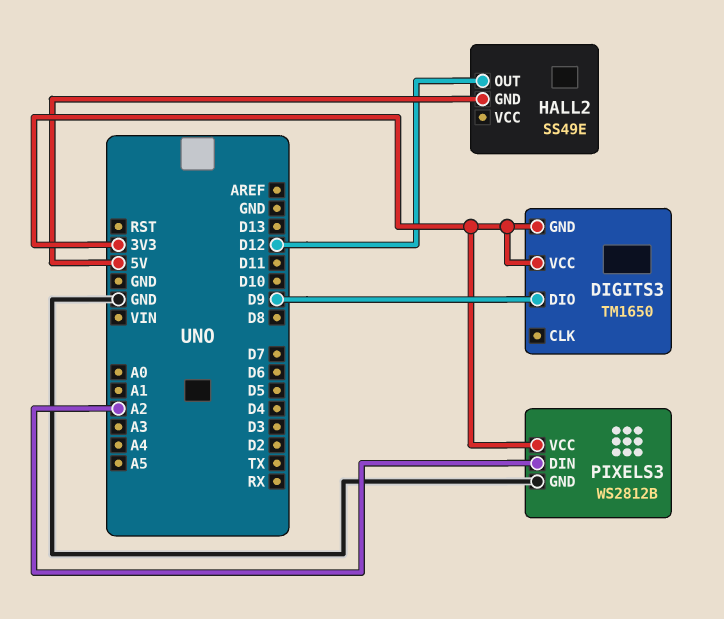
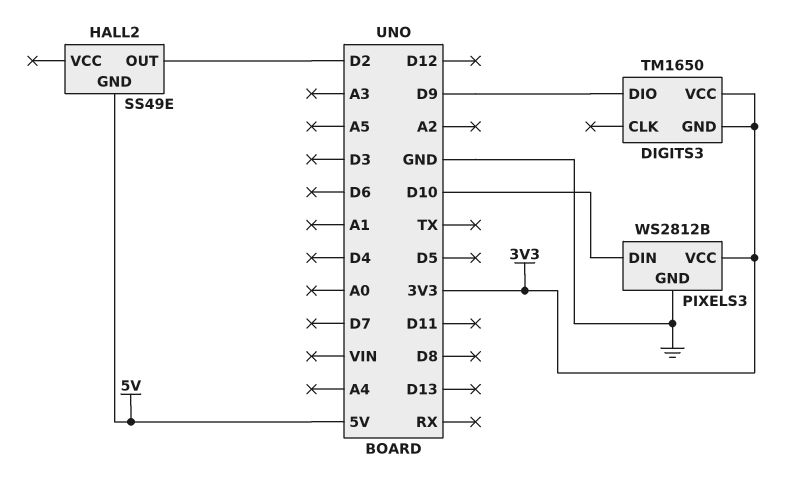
HALL2 pin OUT: D12 -> D2
PIXELS3 pin DIN: A2 -> D10

